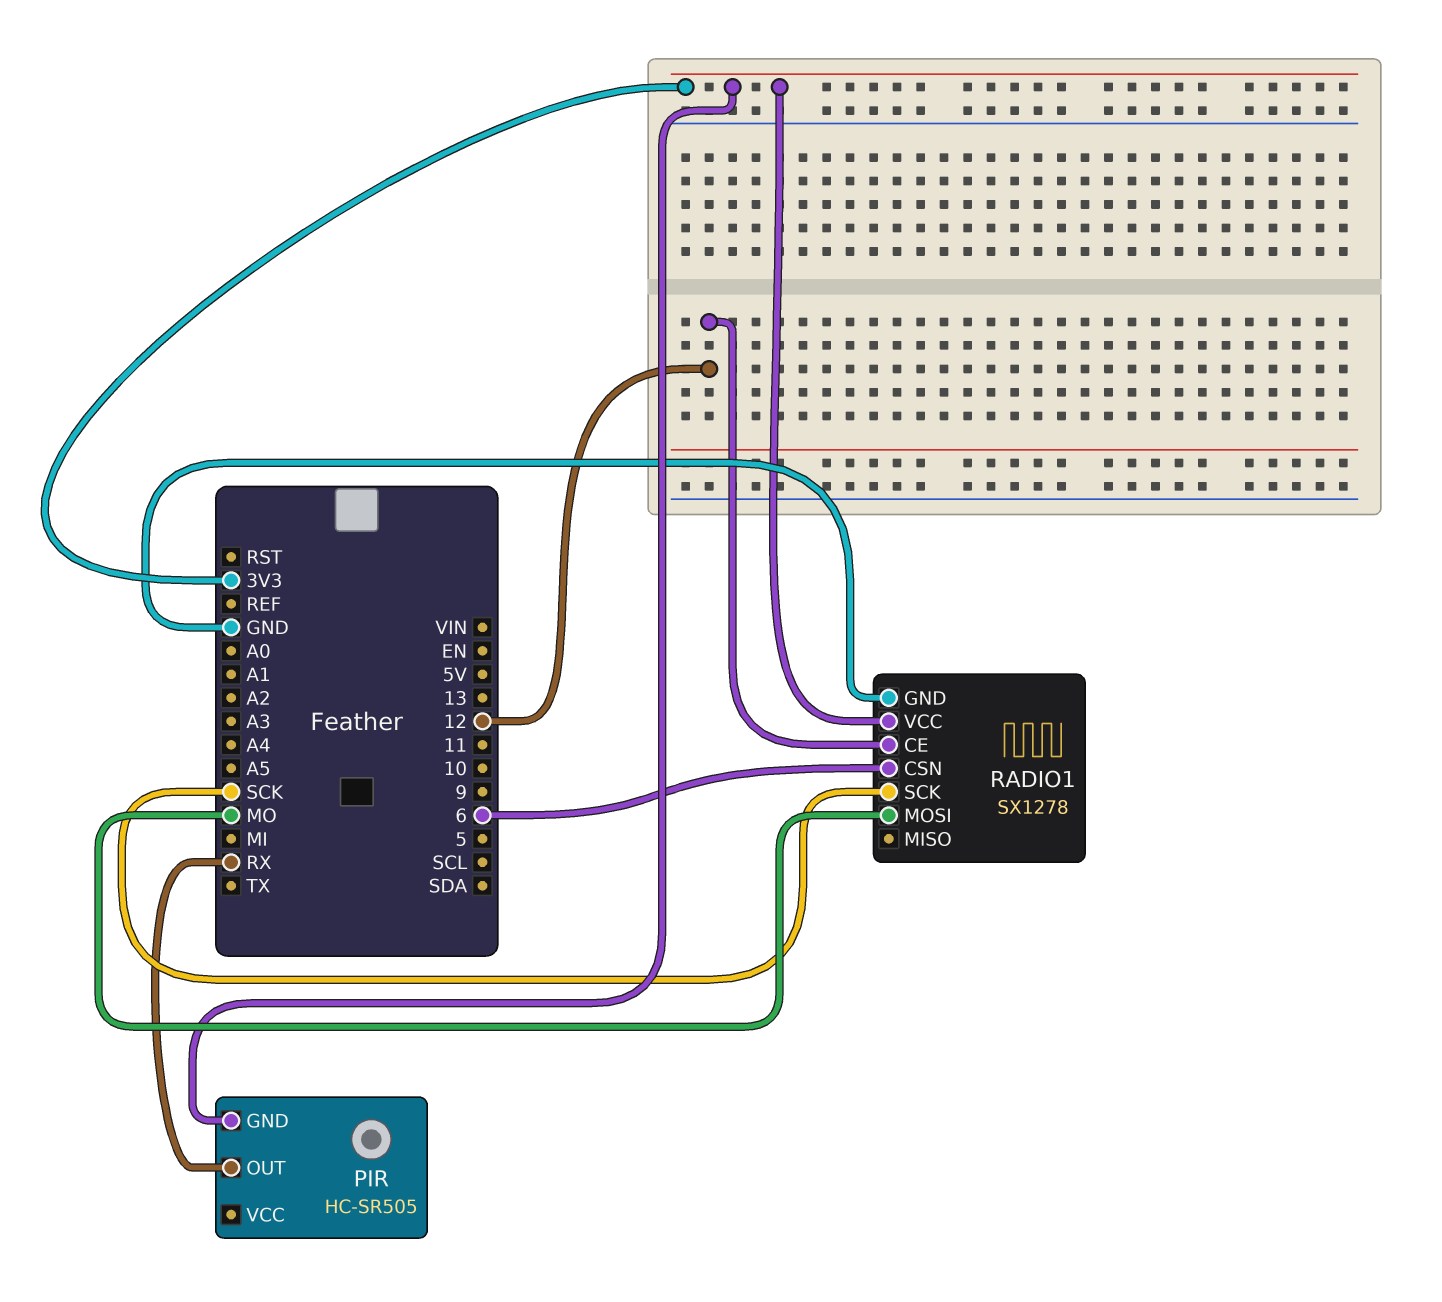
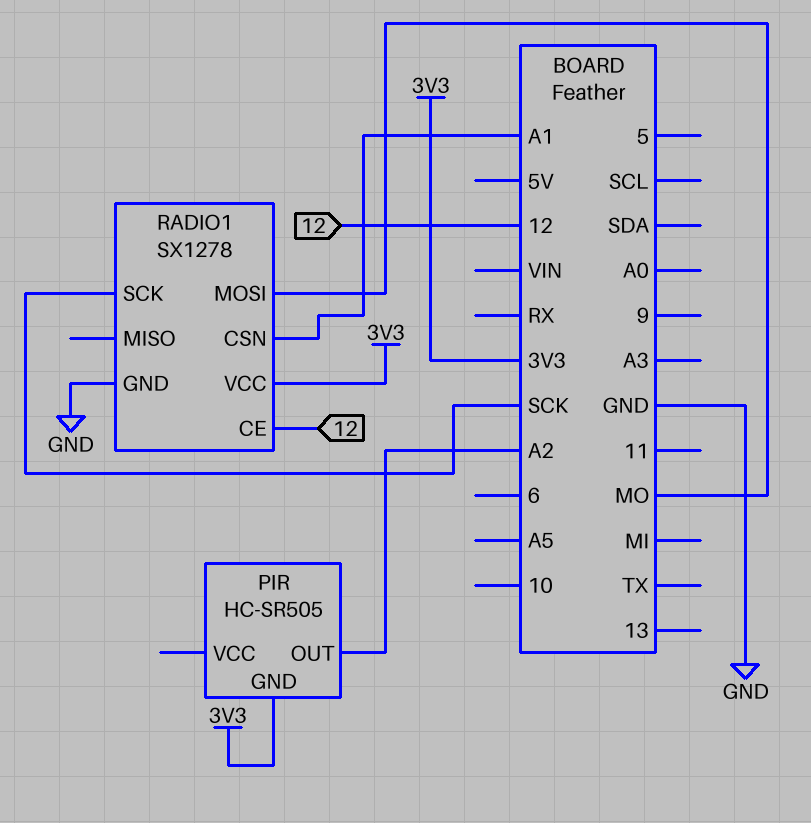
PIR pin OUT: RX -> A2
RADIO1 pin CSN: 6 -> A1

